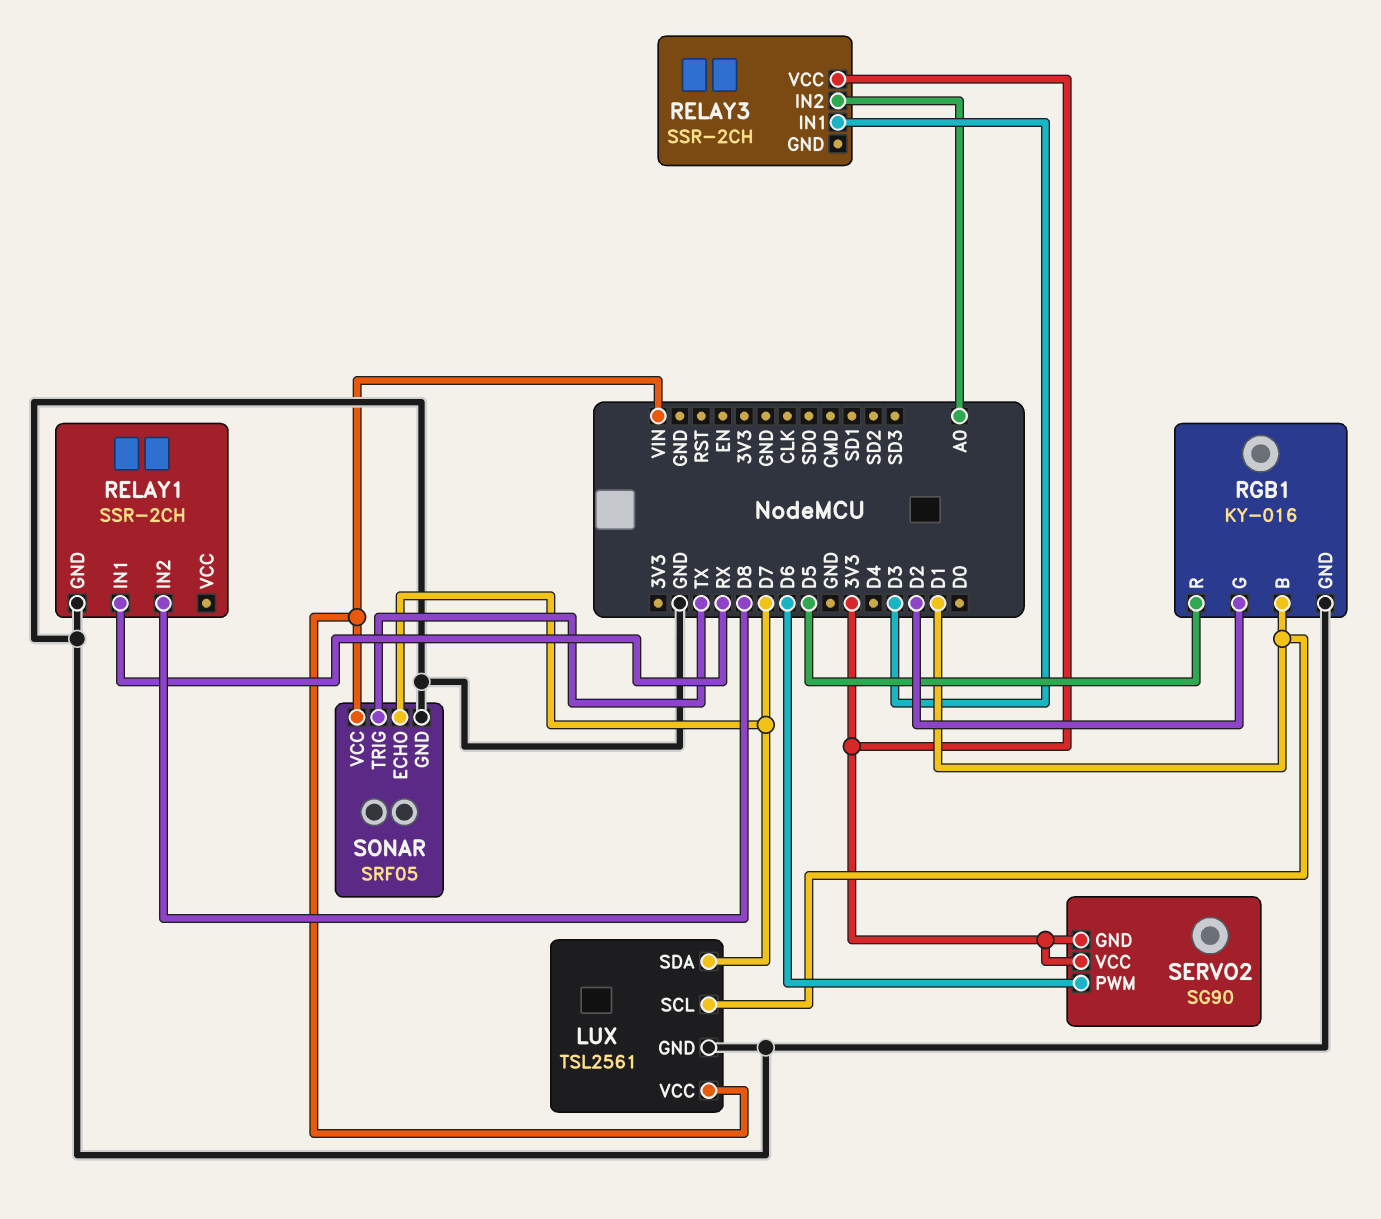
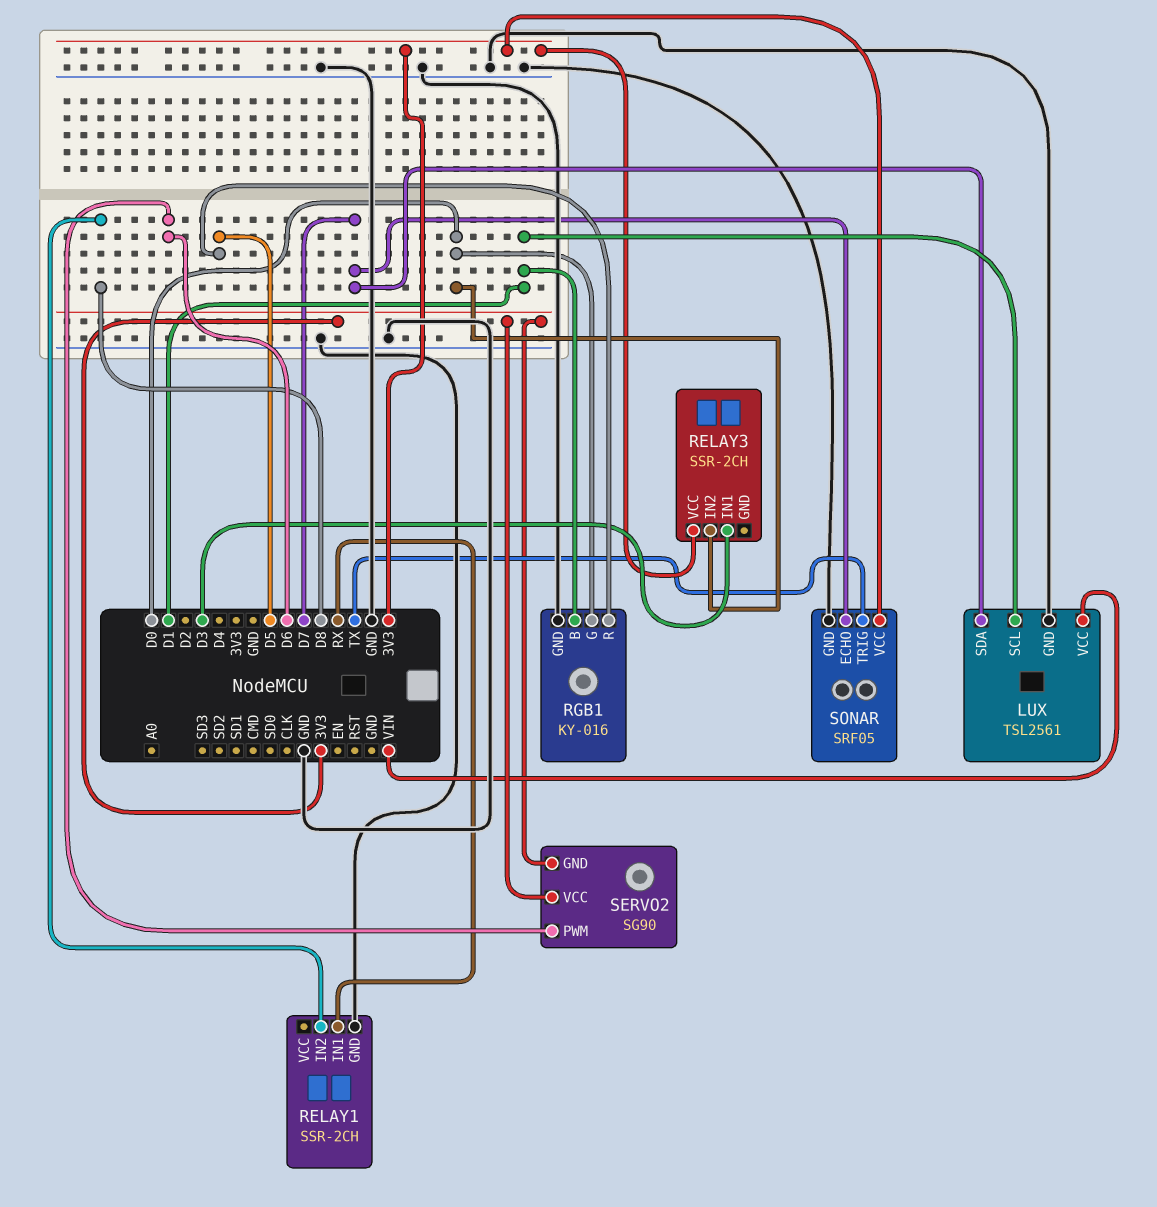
RELAY3 pin IN2: A0 -> D0
RGB1 pin G: D2 -> D0
SONAR pin VCC: VIN -> 3V3

